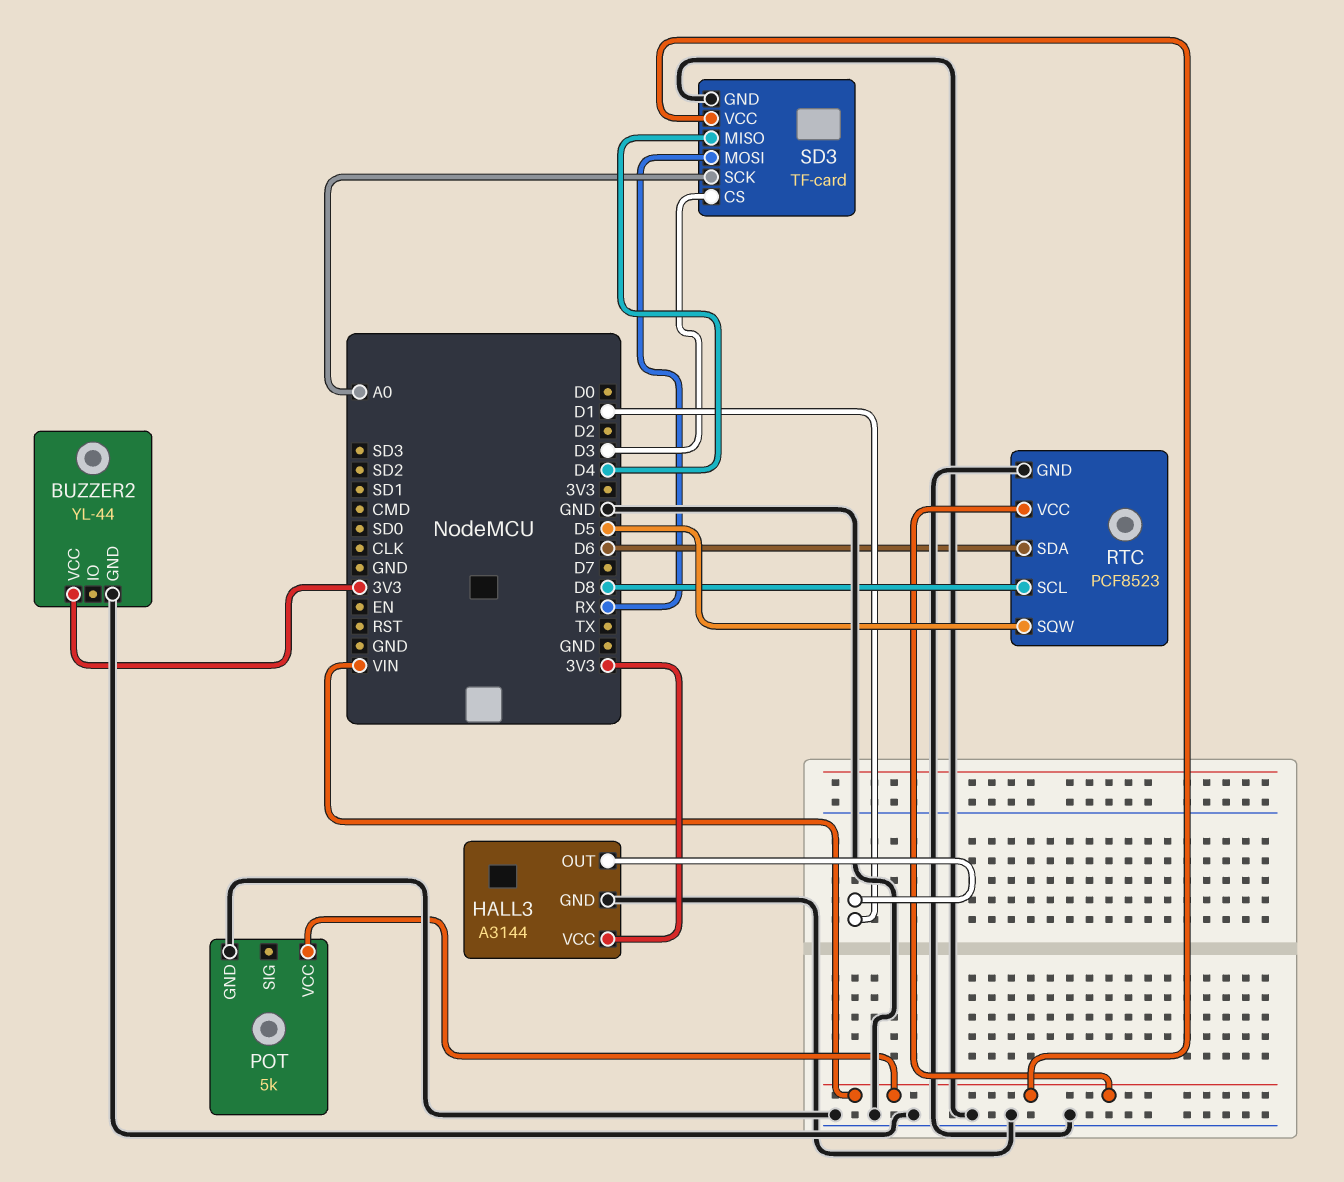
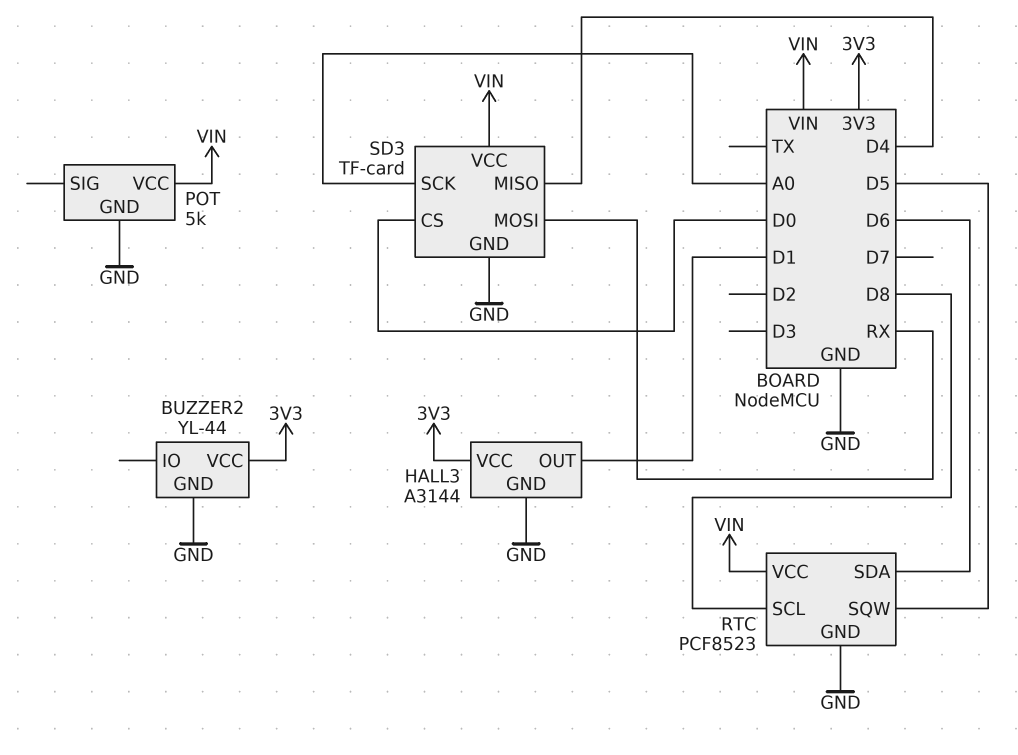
SD3 pin CS: D3 -> D0

